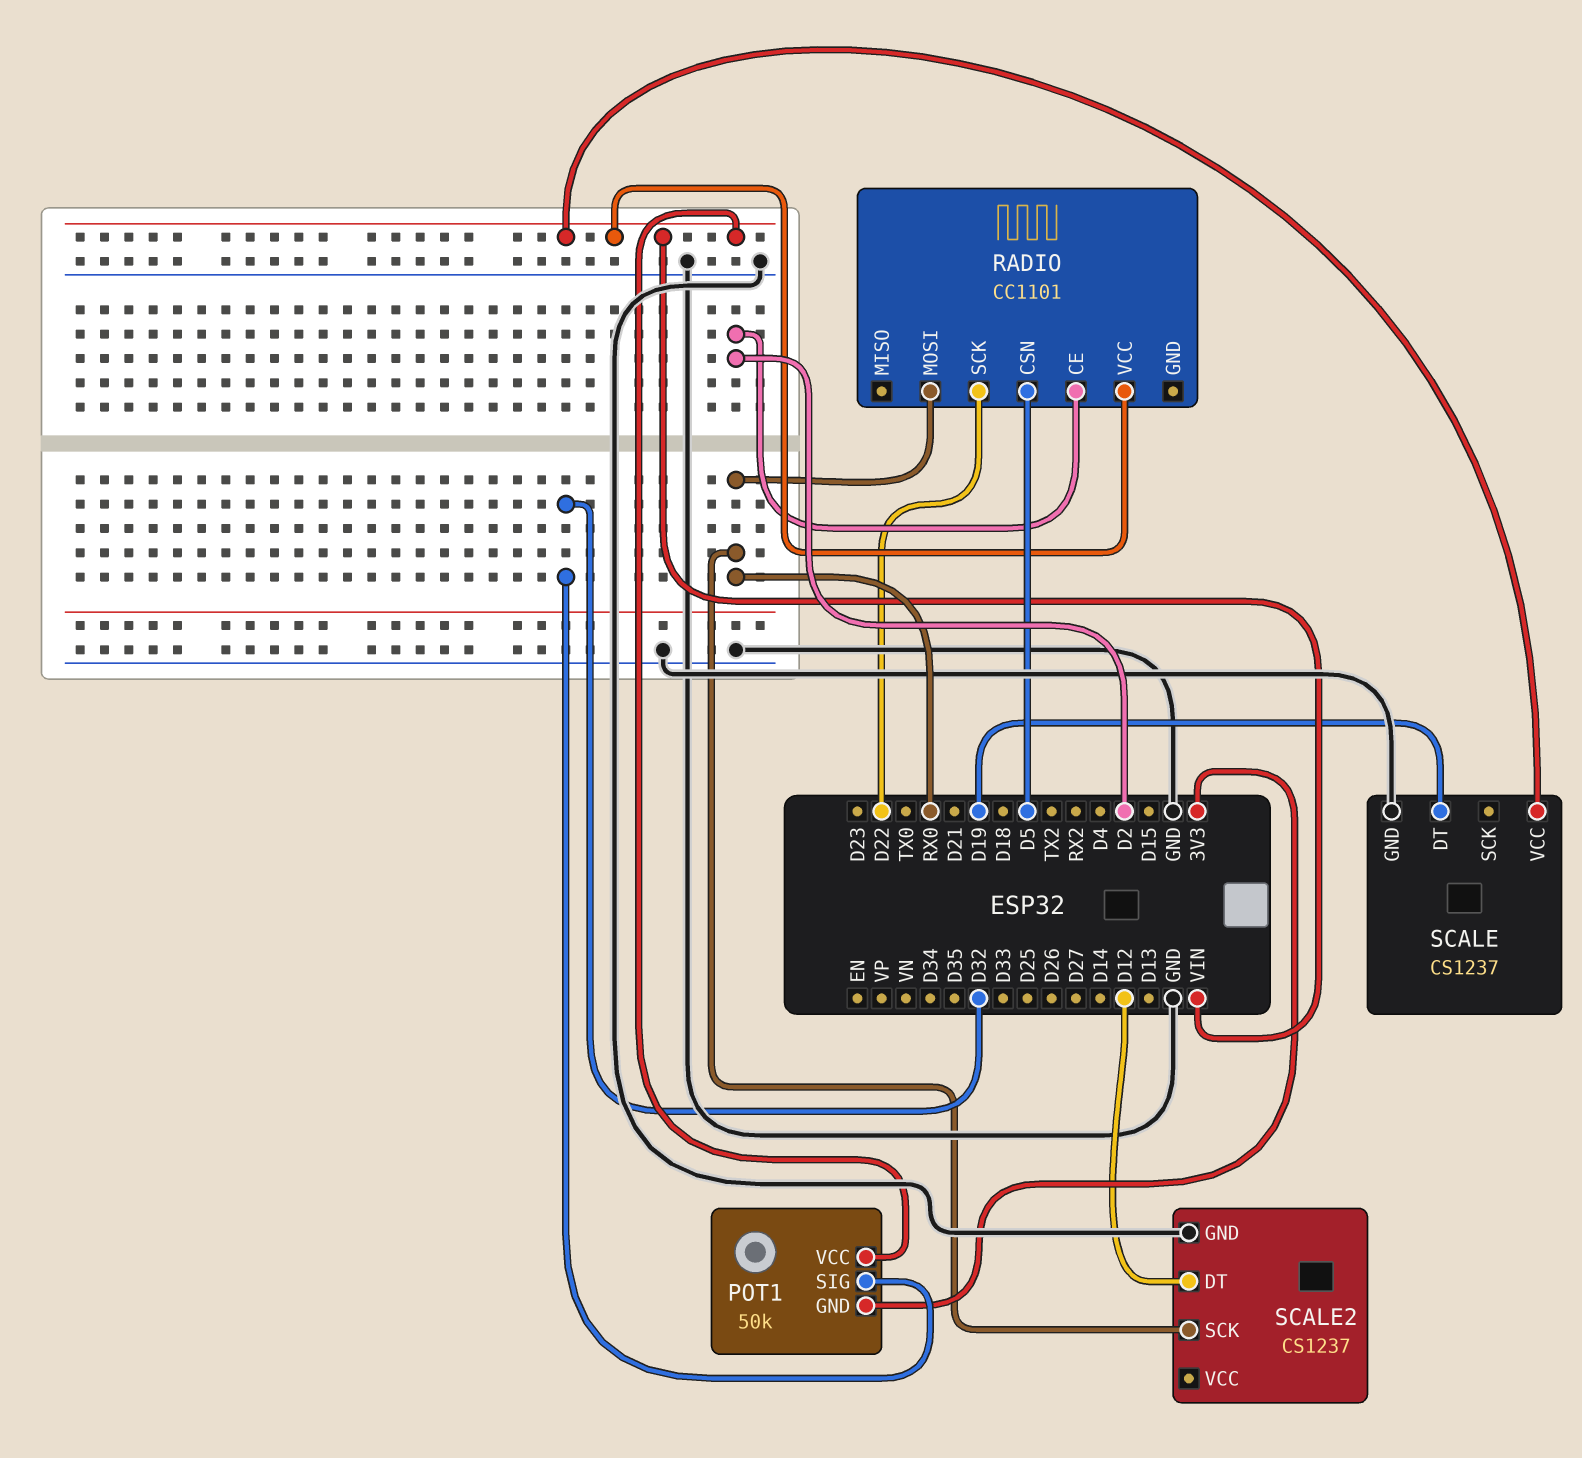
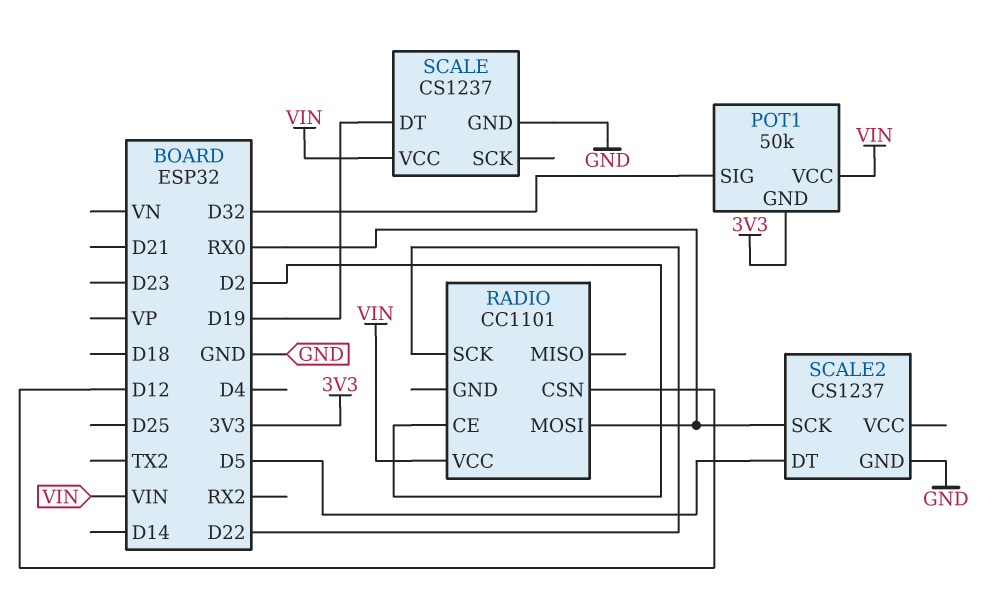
RADIO pin CSN: D5 -> D12
SCALE2 pin DT: D12 -> D5

